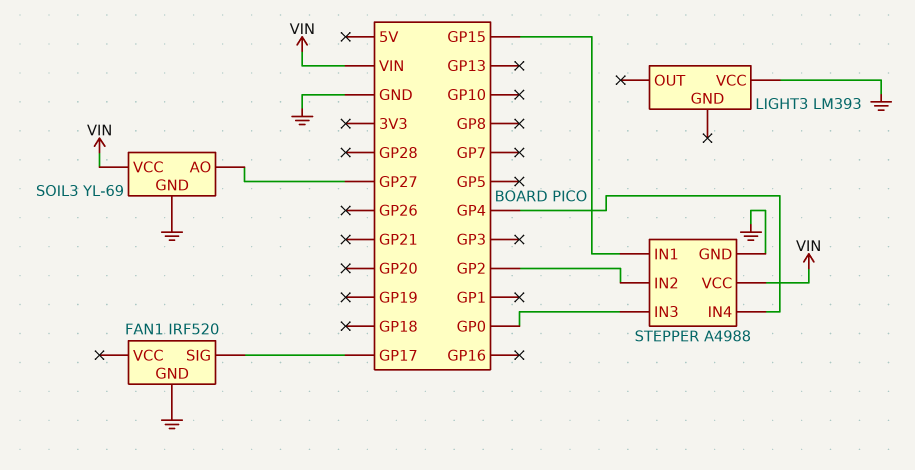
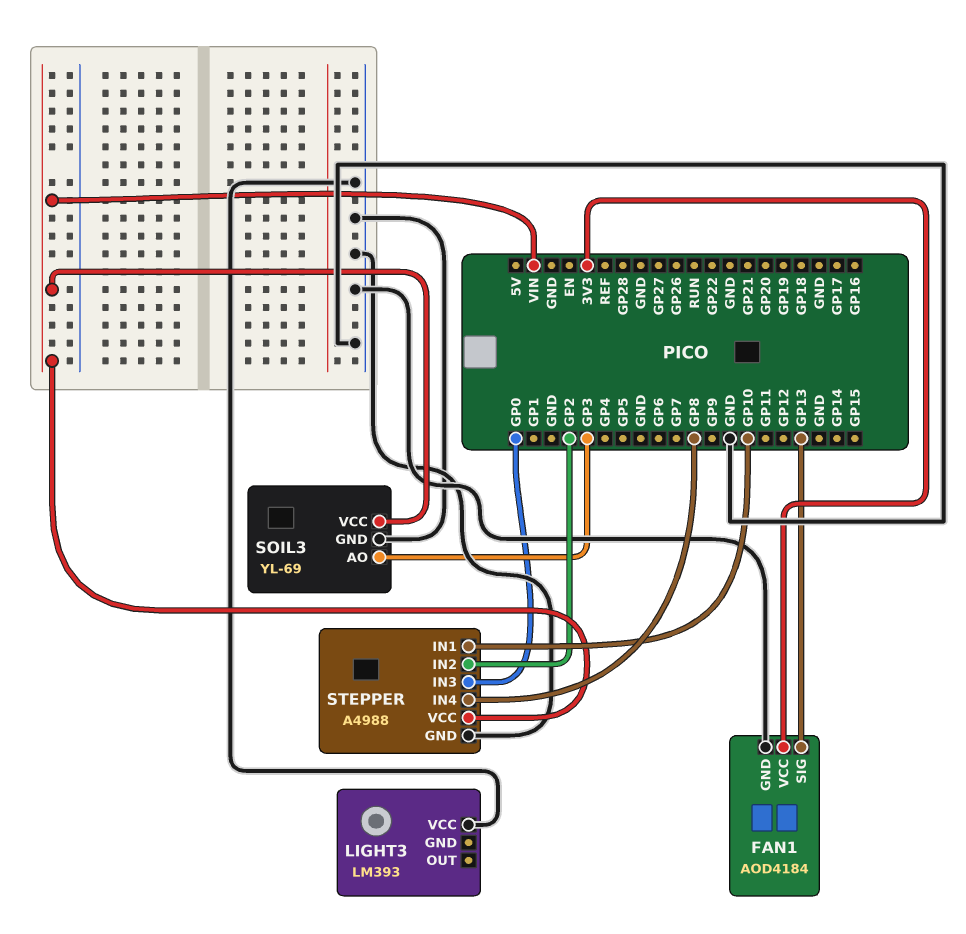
FAN1: IRF520 -> AOD4184
FAN1 pin SIG: GP17 -> GP13
FAN1 pin VCC: none -> 3V3
SOIL3 pin AO: GP27 -> GP3
STEPPER pin IN1: GP15 -> GP10
STEPPER pin IN4: GP4 -> GP8

